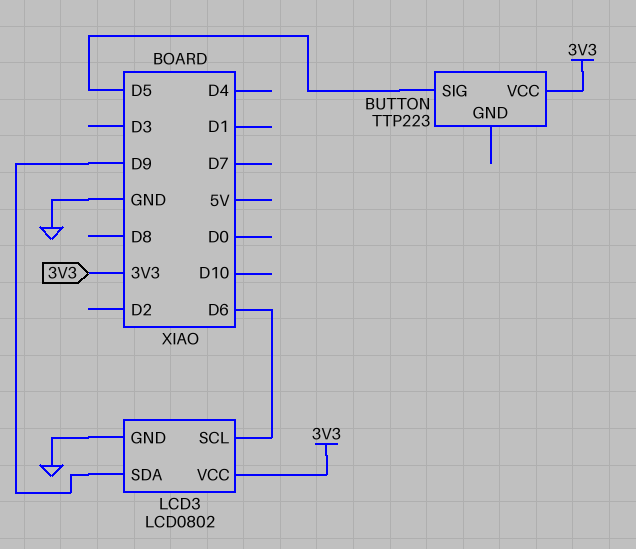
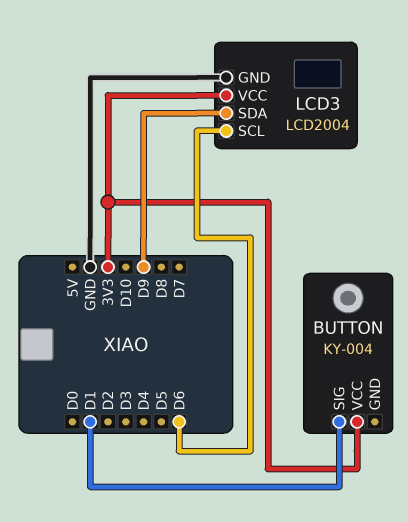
BUTTON: TTP223 -> KY-004
BUTTON pin SIG: D5 -> D1
LCD3: LCD0802 -> LCD2004

